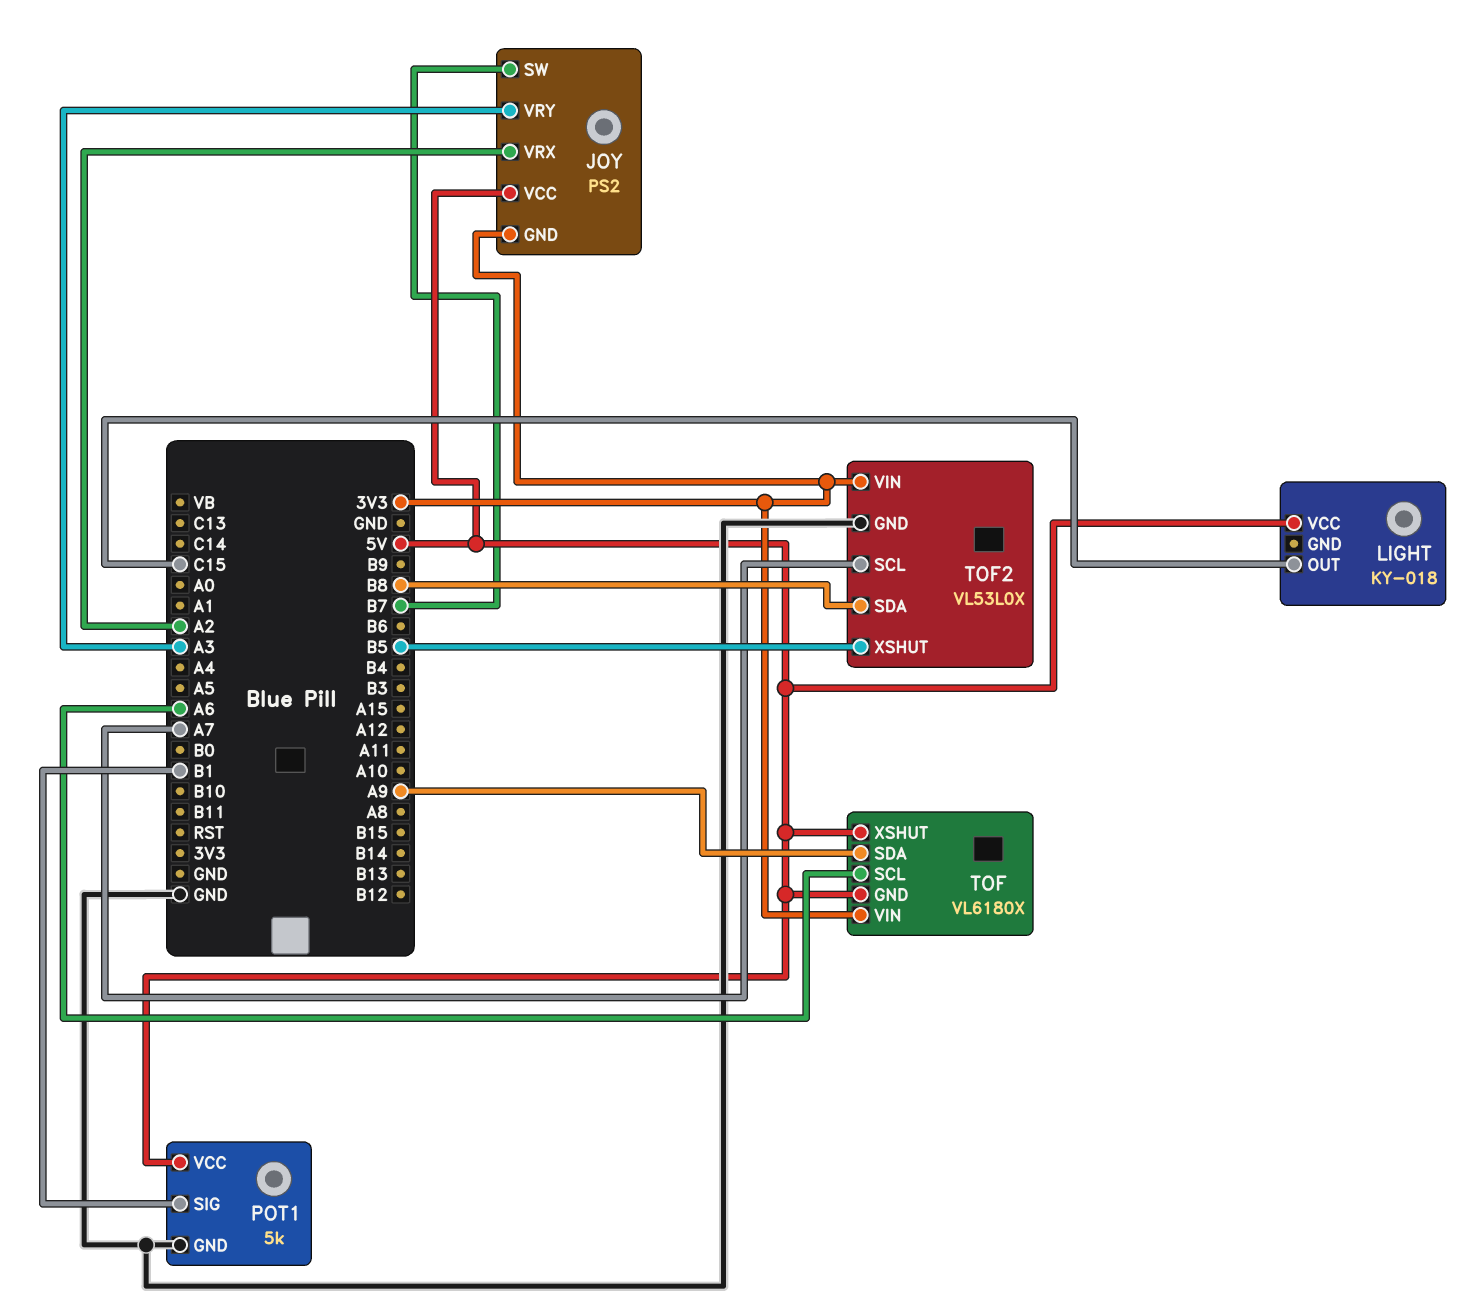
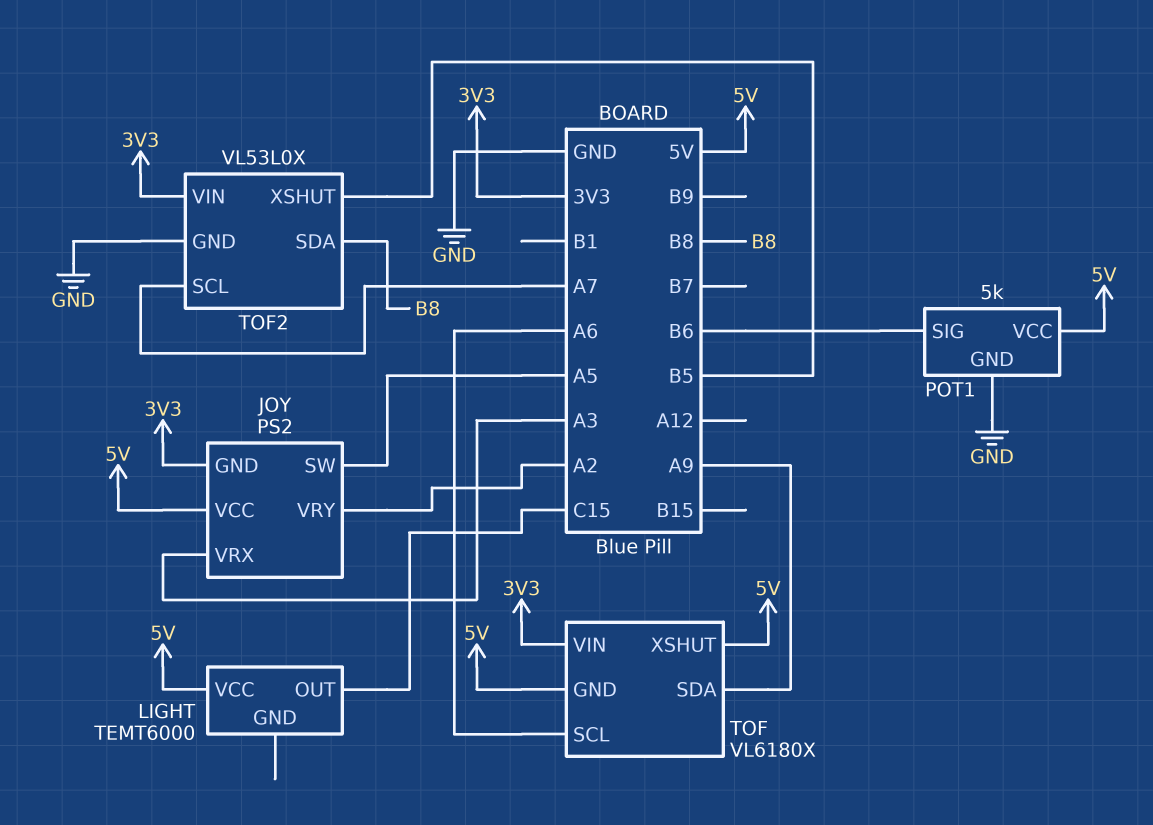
JOY pin SW: B7 -> A5
JOY pin VRX: A2 -> A3
JOY pin VRY: A3 -> A2
LIGHT: KY-018 -> TEMT6000
POT1 pin SIG: B1 -> B6

